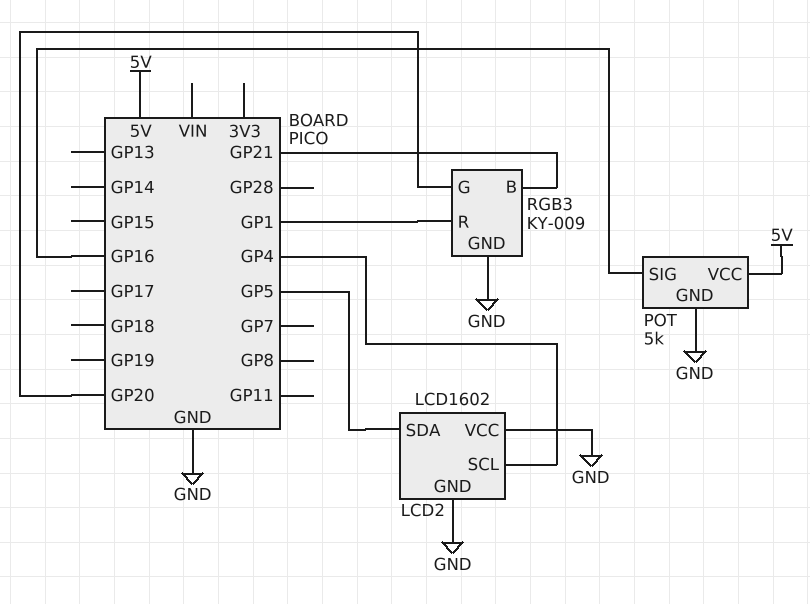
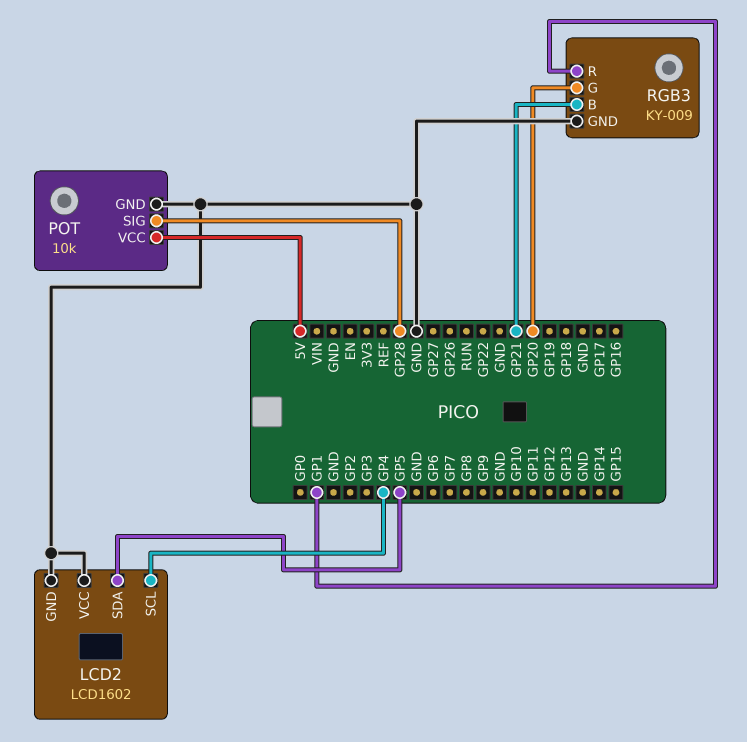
POT: 5k -> 10k
POT pin SIG: GP16 -> GP28

